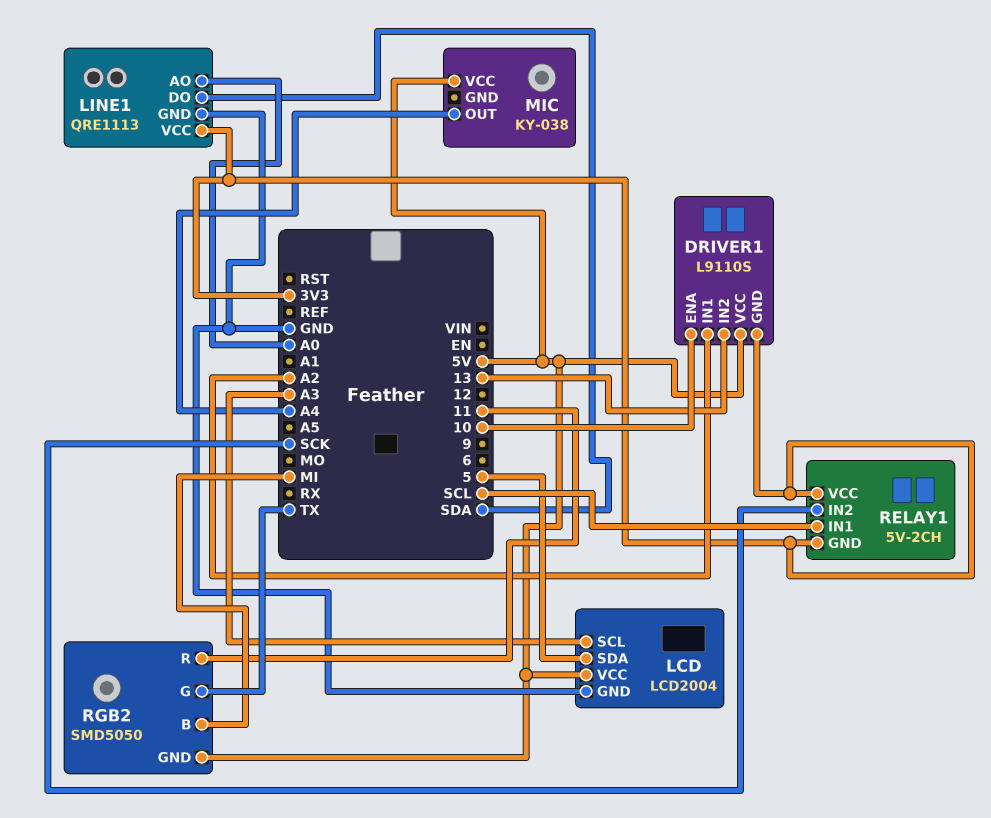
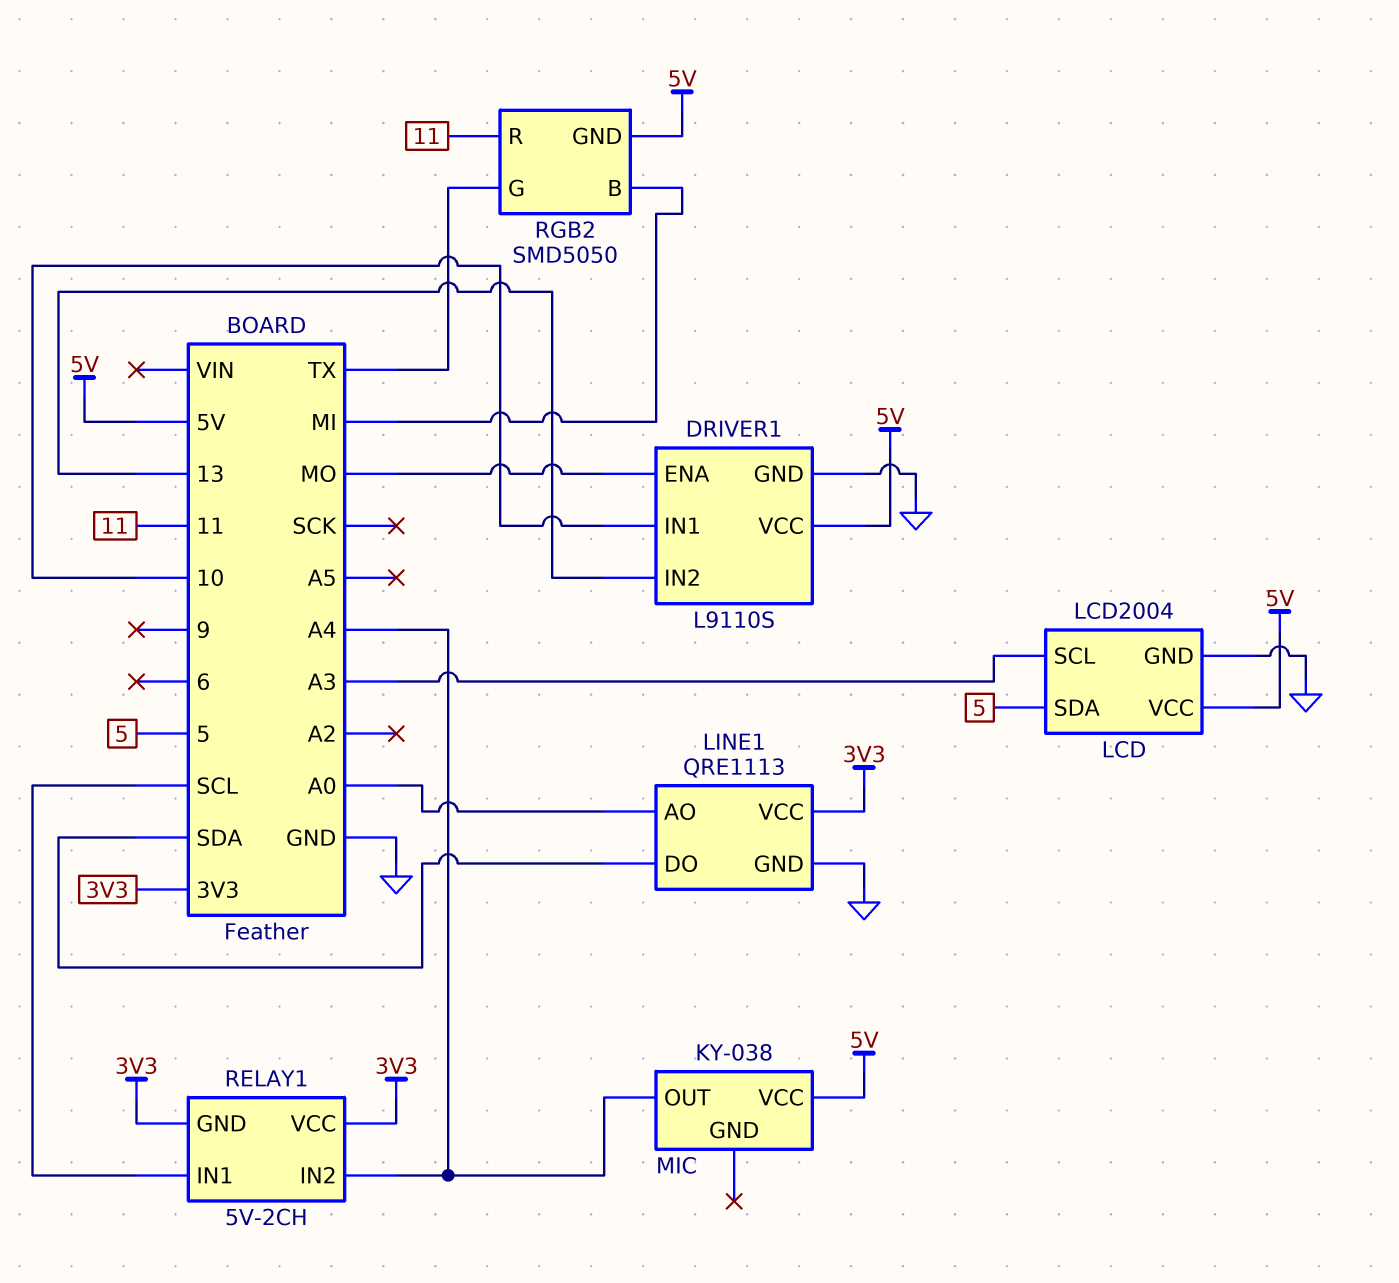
DRIVER1 pin ENA: 10 -> MO
DRIVER1 pin GND: 3V3 -> GND
DRIVER1 pin IN1: A2 -> 10
RELAY1 pin IN2: SCK -> A4

